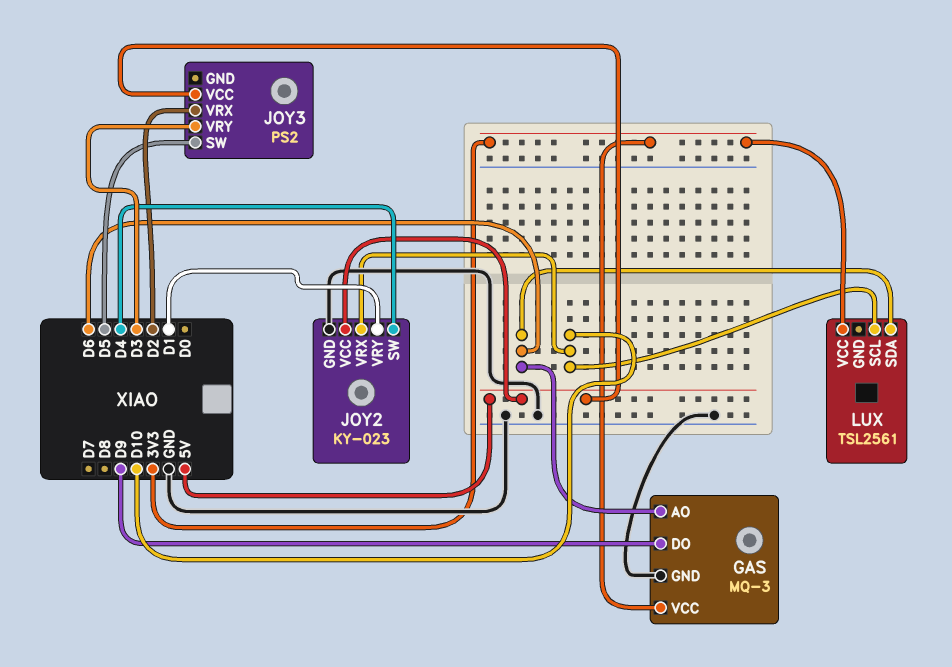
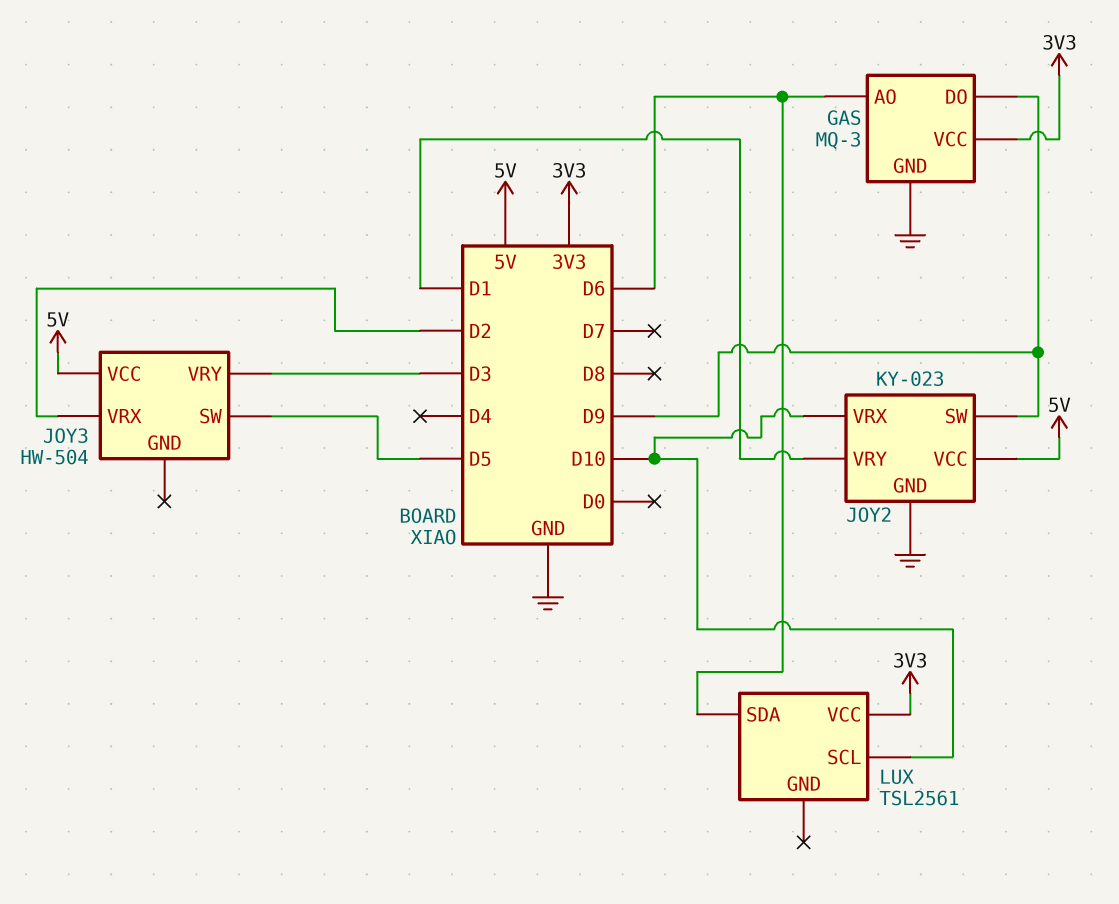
JOY2 pin SW: D4 -> D9
JOY3: PS2 -> HW-504

